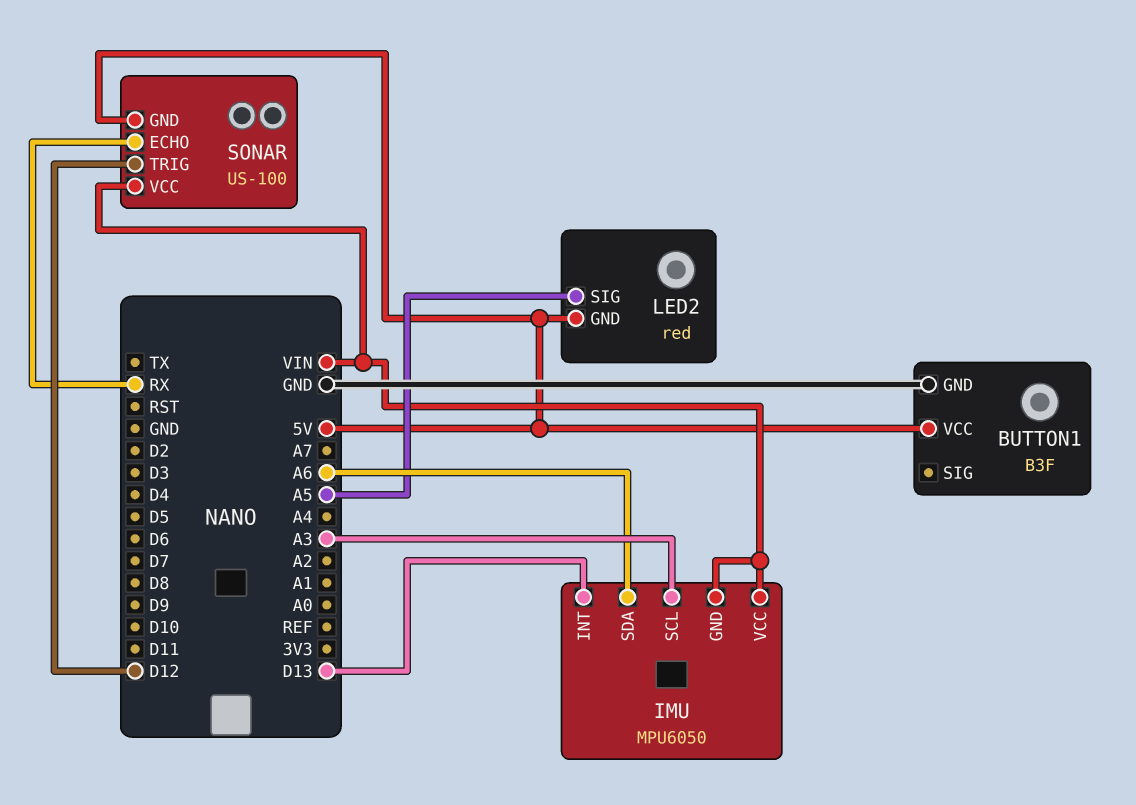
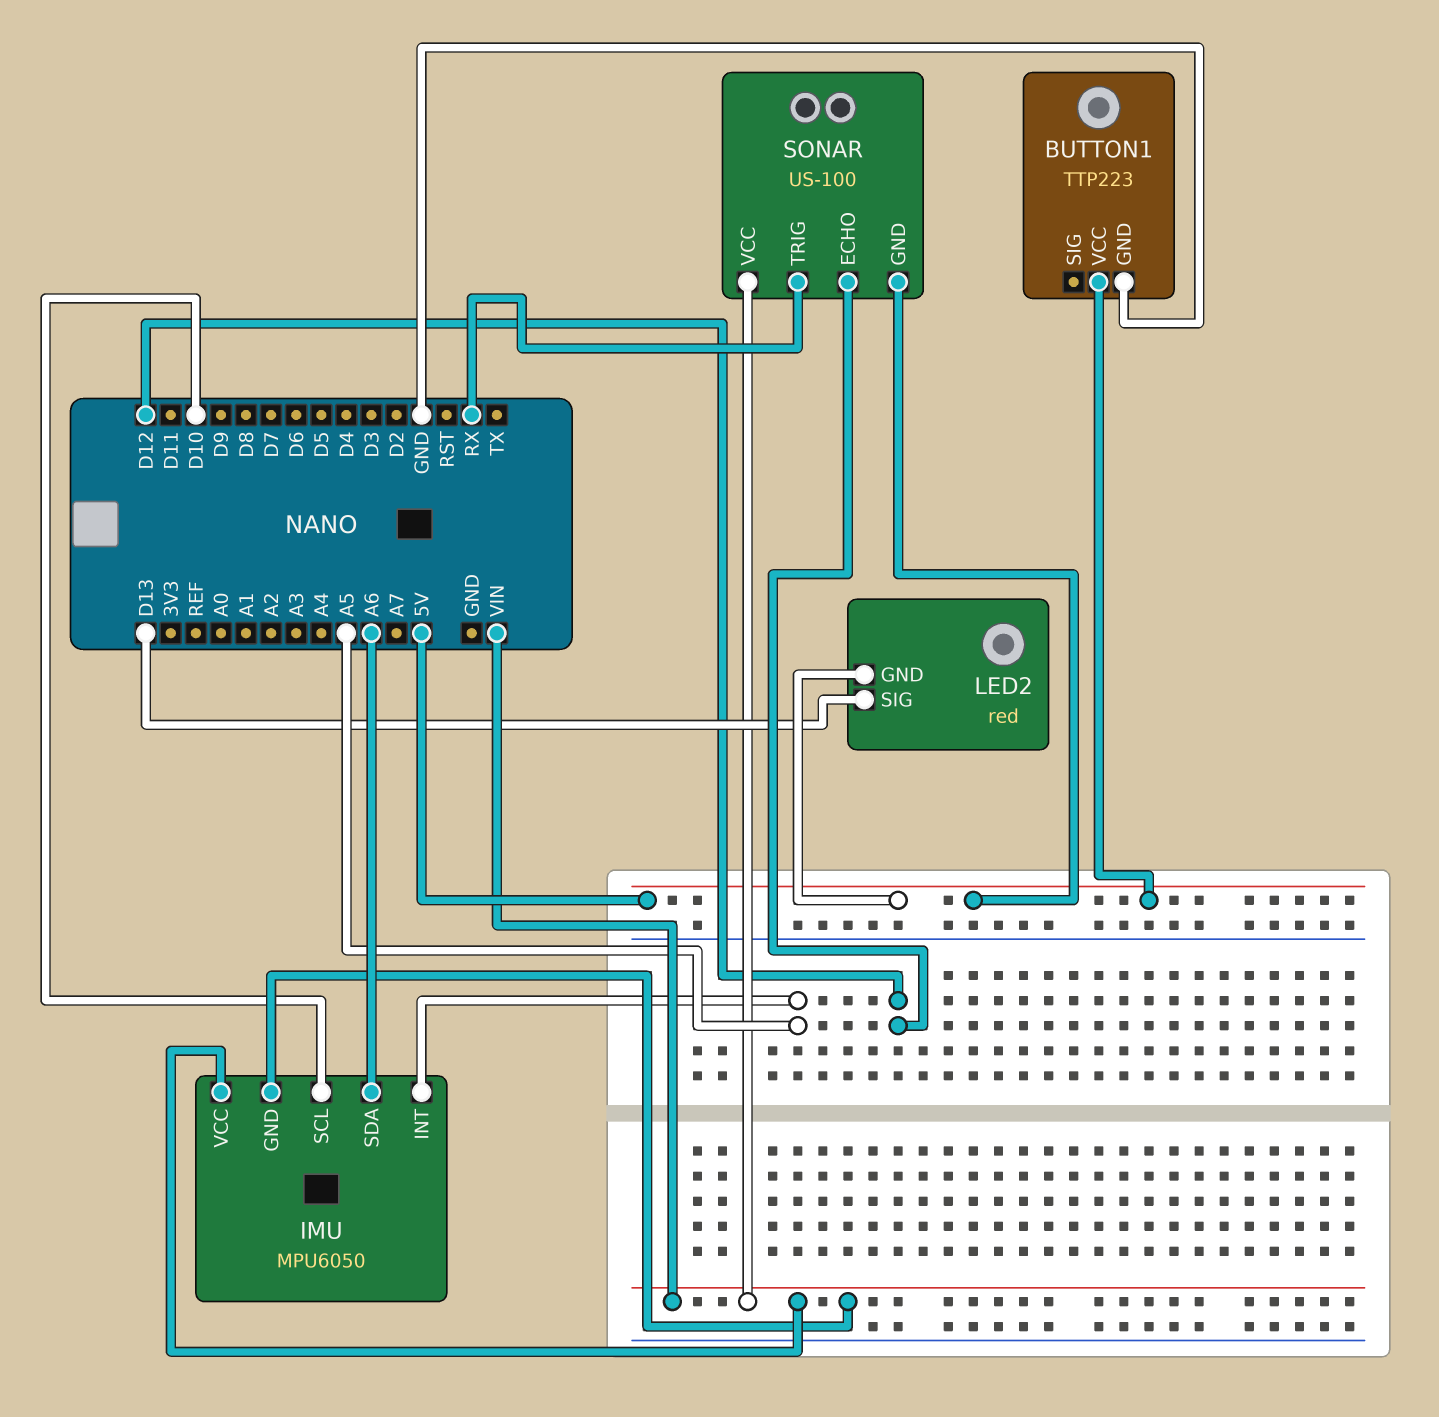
BUTTON1: B3F -> TTP223
IMU pin INT: D13 -> A5
IMU pin SCL: A3 -> D10
LED2 pin SIG: A5 -> D13
SONAR pin ECHO: RX -> D12
SONAR pin TRIG: D12 -> RX

